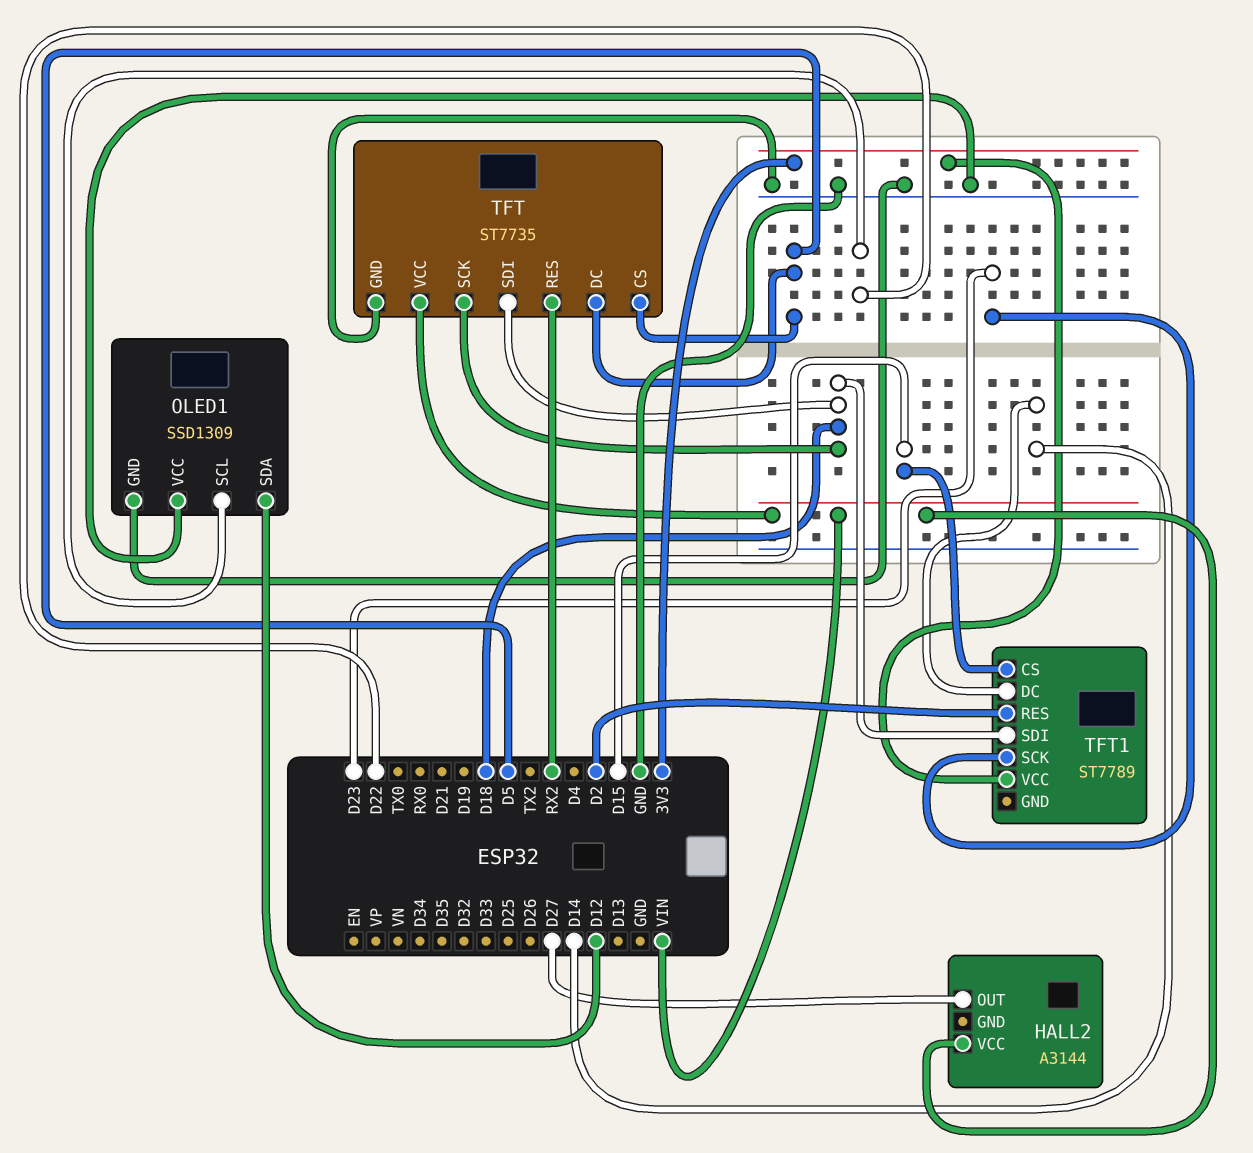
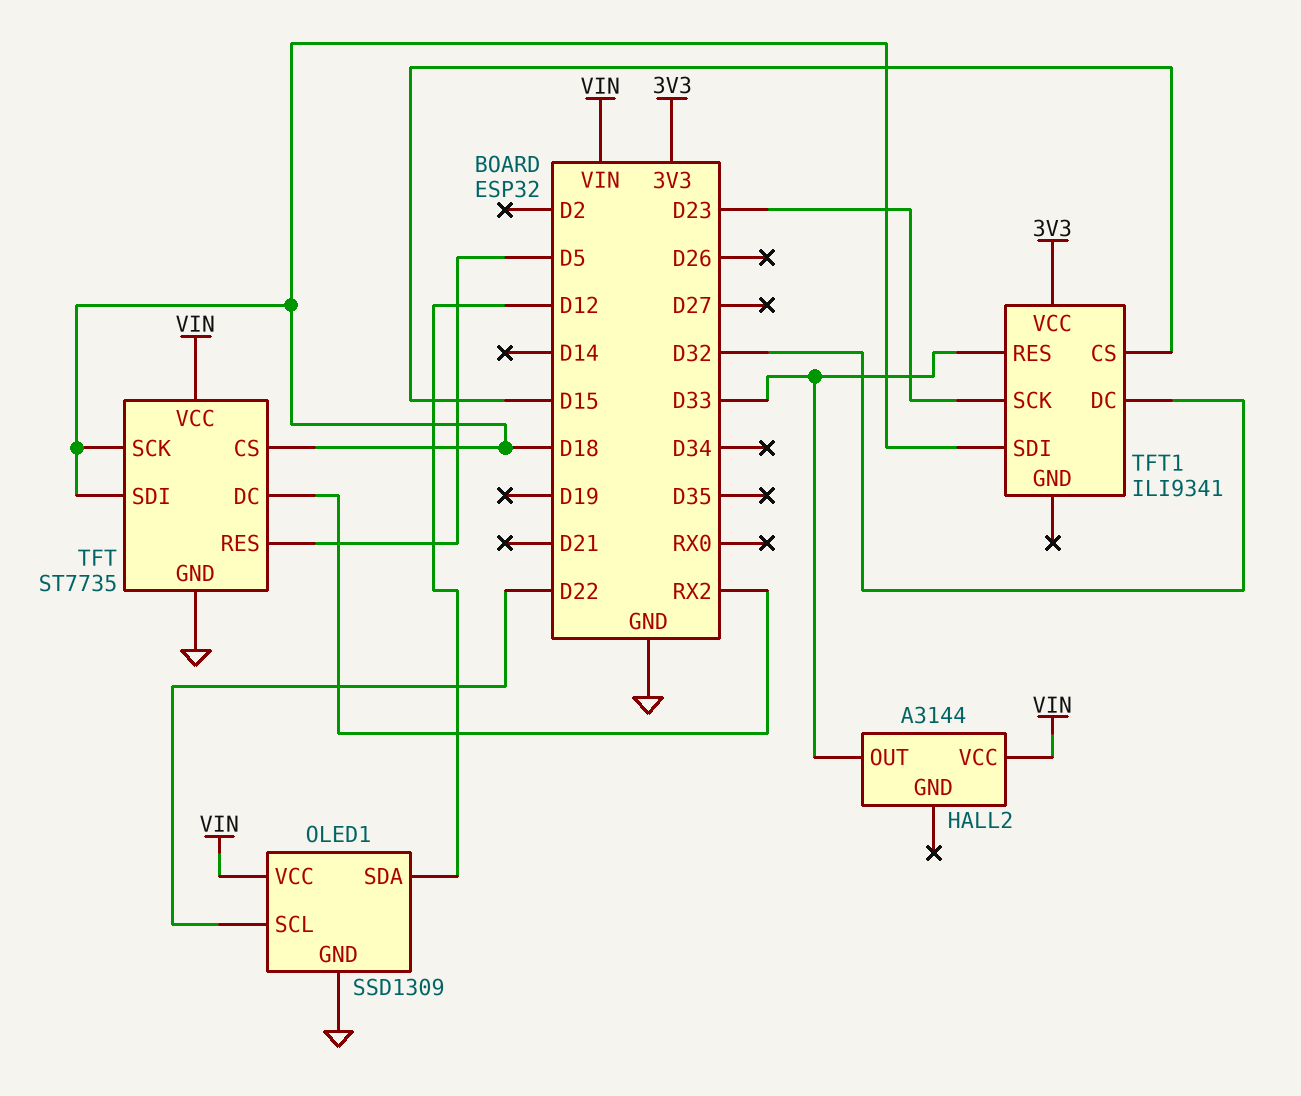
HALL2 pin OUT: D27 -> D33
OLED1 pin VCC: GND -> VIN
TFT pin CS: D5 -> D18
TFT pin DC: D5 -> RX2
TFT pin RES: RX2 -> D5
TFT1: ST7789 -> ILI9341
TFT1 pin DC: D14 -> D32
TFT1 pin RES: D2 -> D33

